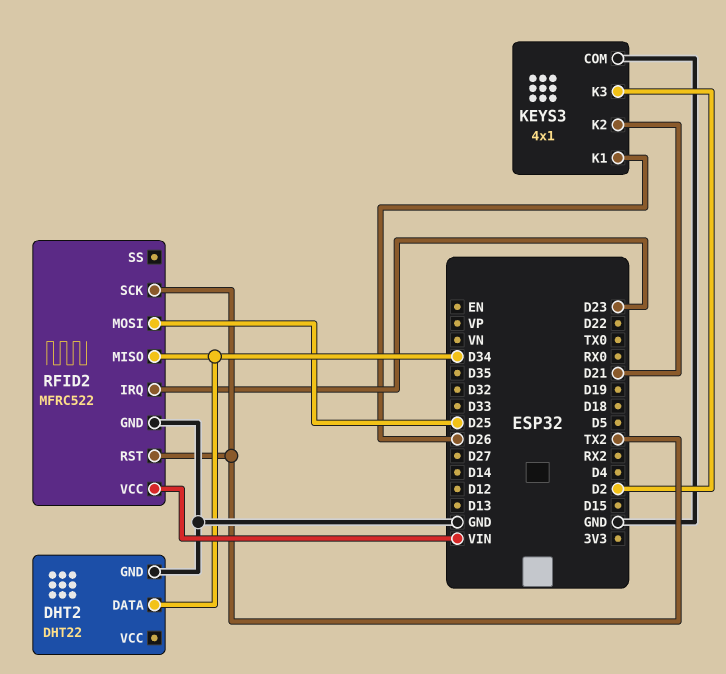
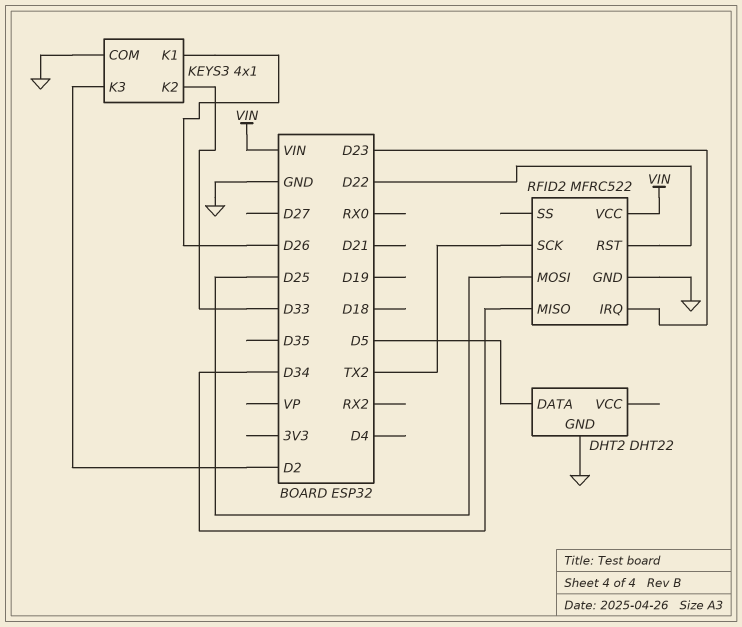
DHT2 pin DATA: D34 -> D5
KEYS3 pin K2: D21 -> D33
RFID2 pin RST: TX2 -> D22

